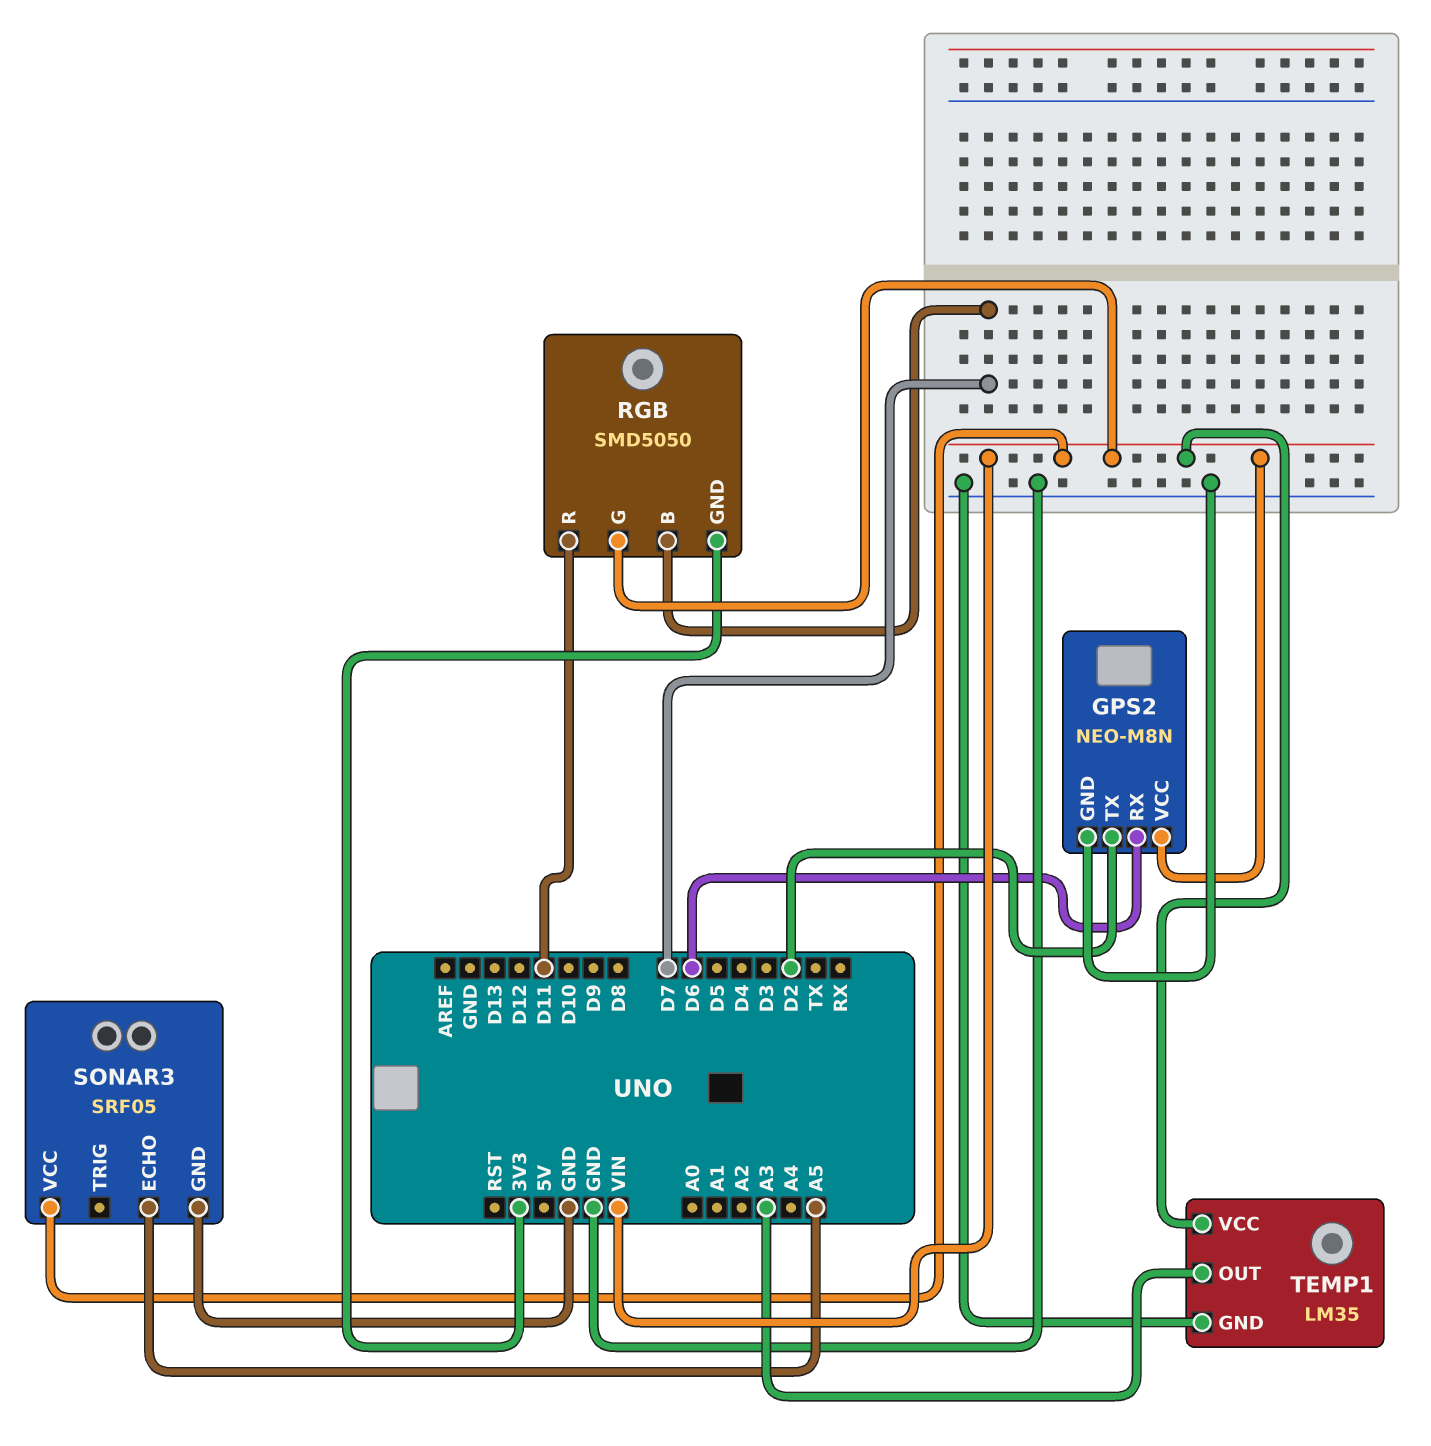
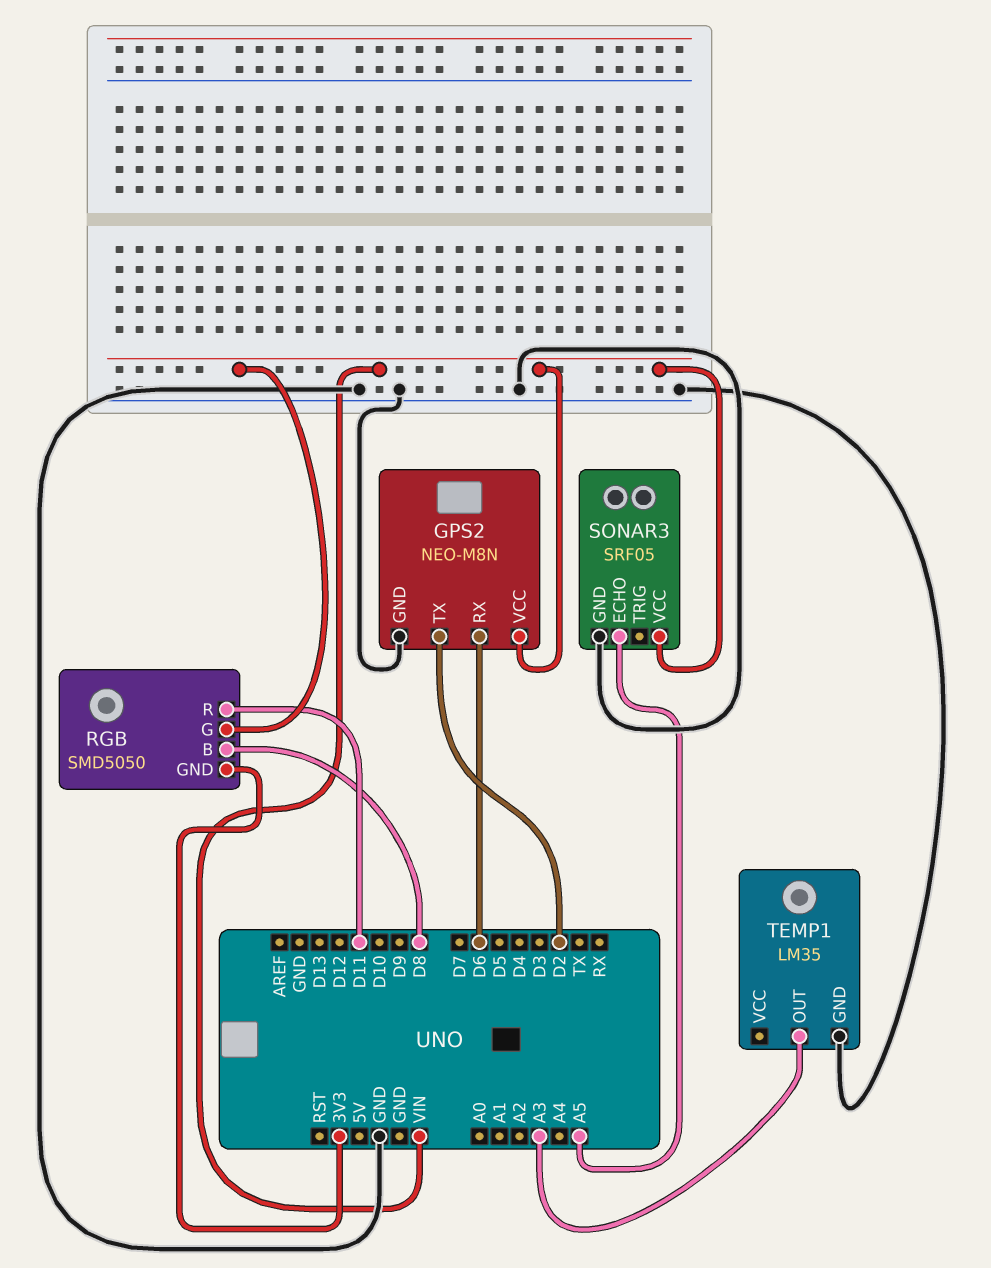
RGB pin B: D7 -> D8
TEMP1 pin VCC: VIN -> none

